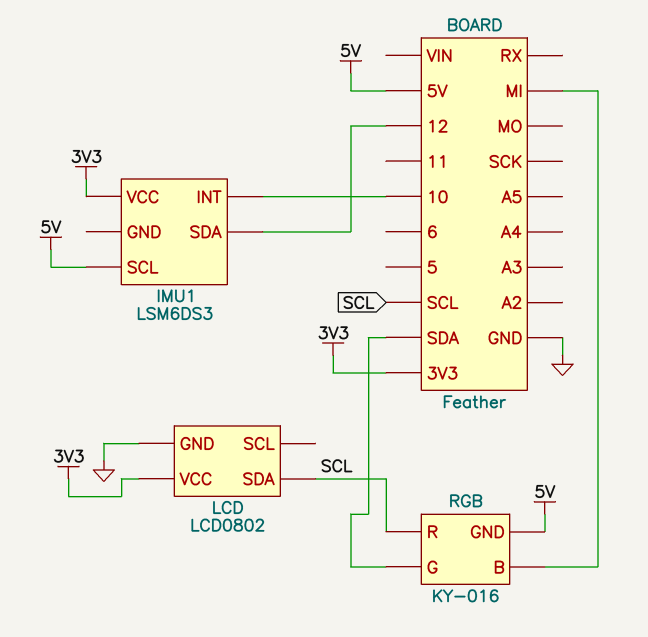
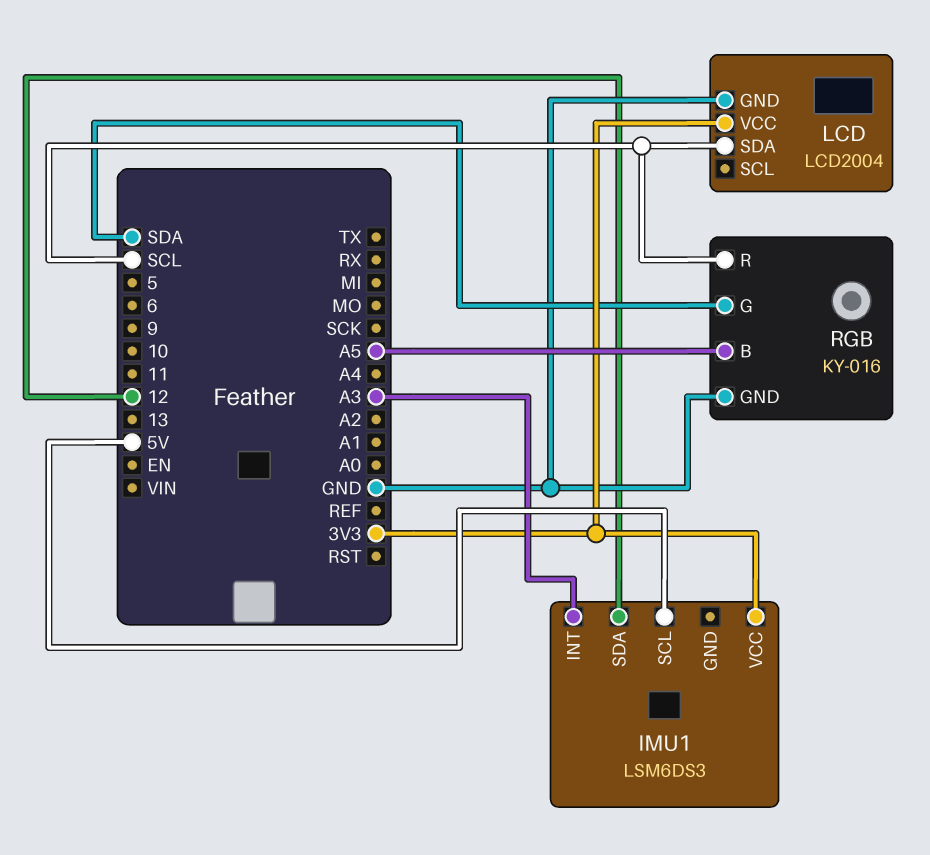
IMU1 pin INT: 10 -> A3
LCD: LCD0802 -> LCD2004
RGB pin B: MI -> A5
RGB pin GND: 5V -> GND

